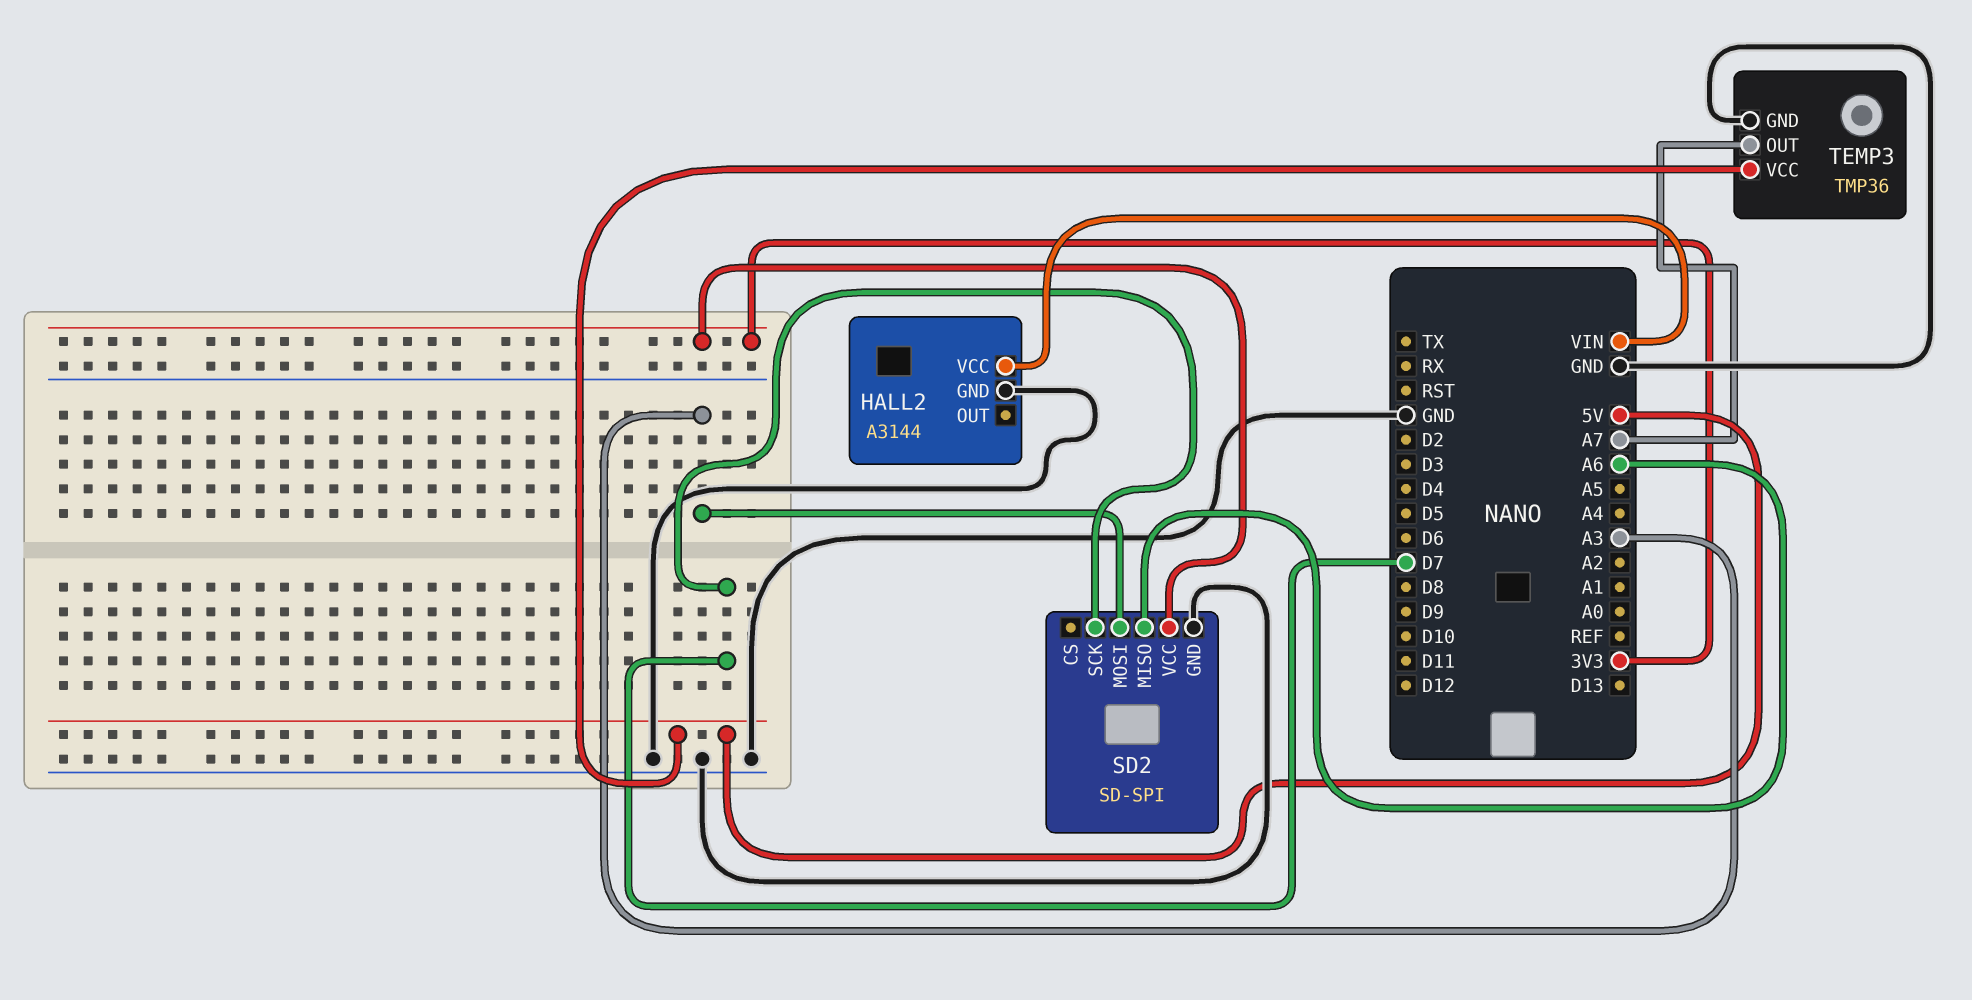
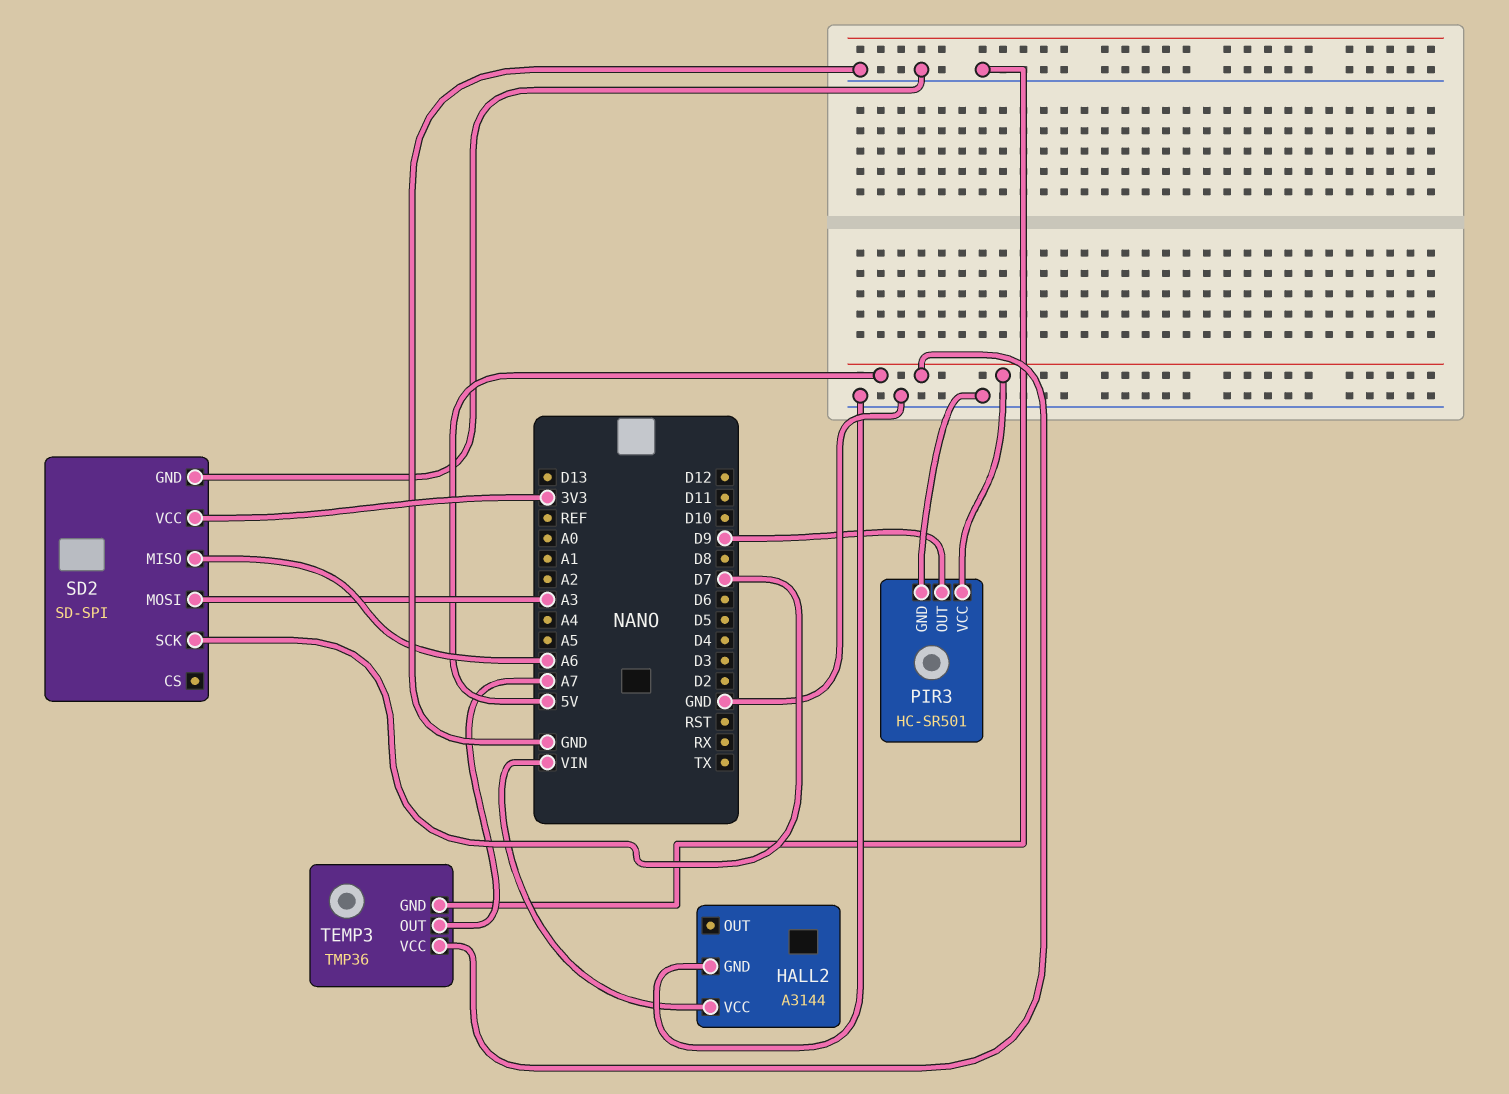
PIR3: none -> HC-SR501
PIR3 pin GND: none -> GND
PIR3 pin OUT: none -> D9
PIR3 pin VCC: none -> 5V

